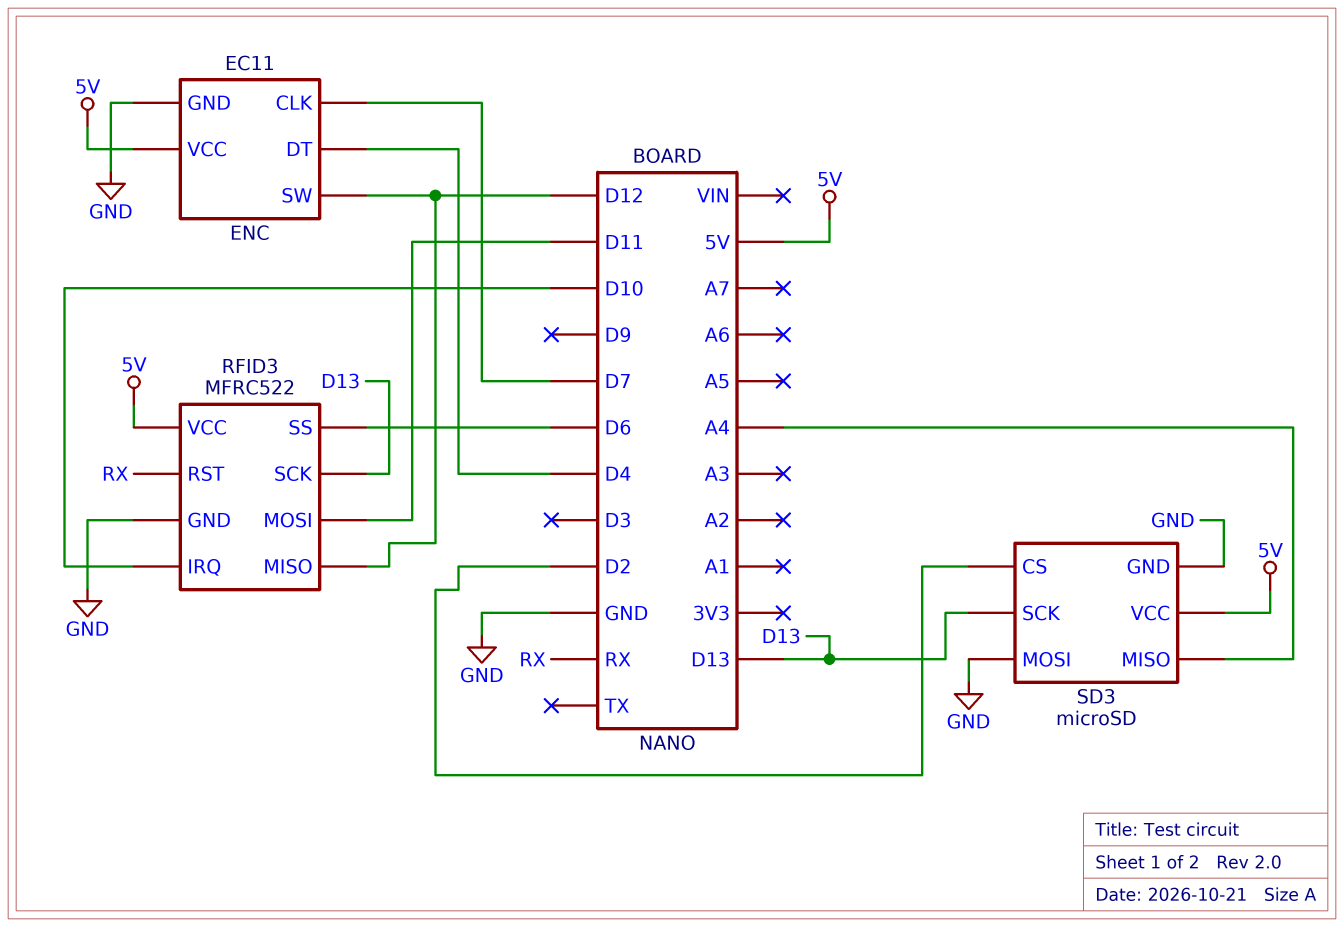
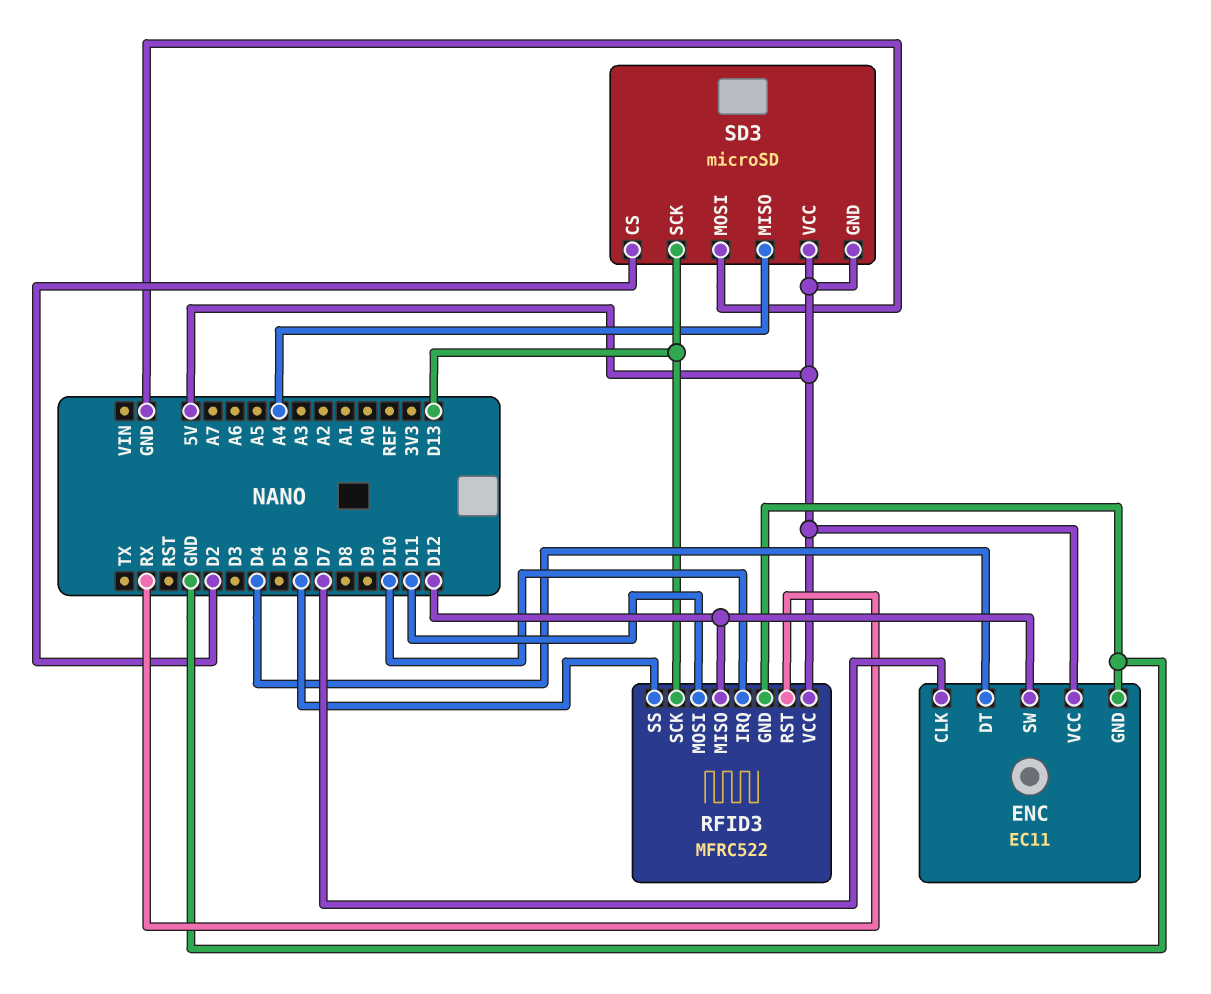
SD3 pin GND: GND -> 5V

